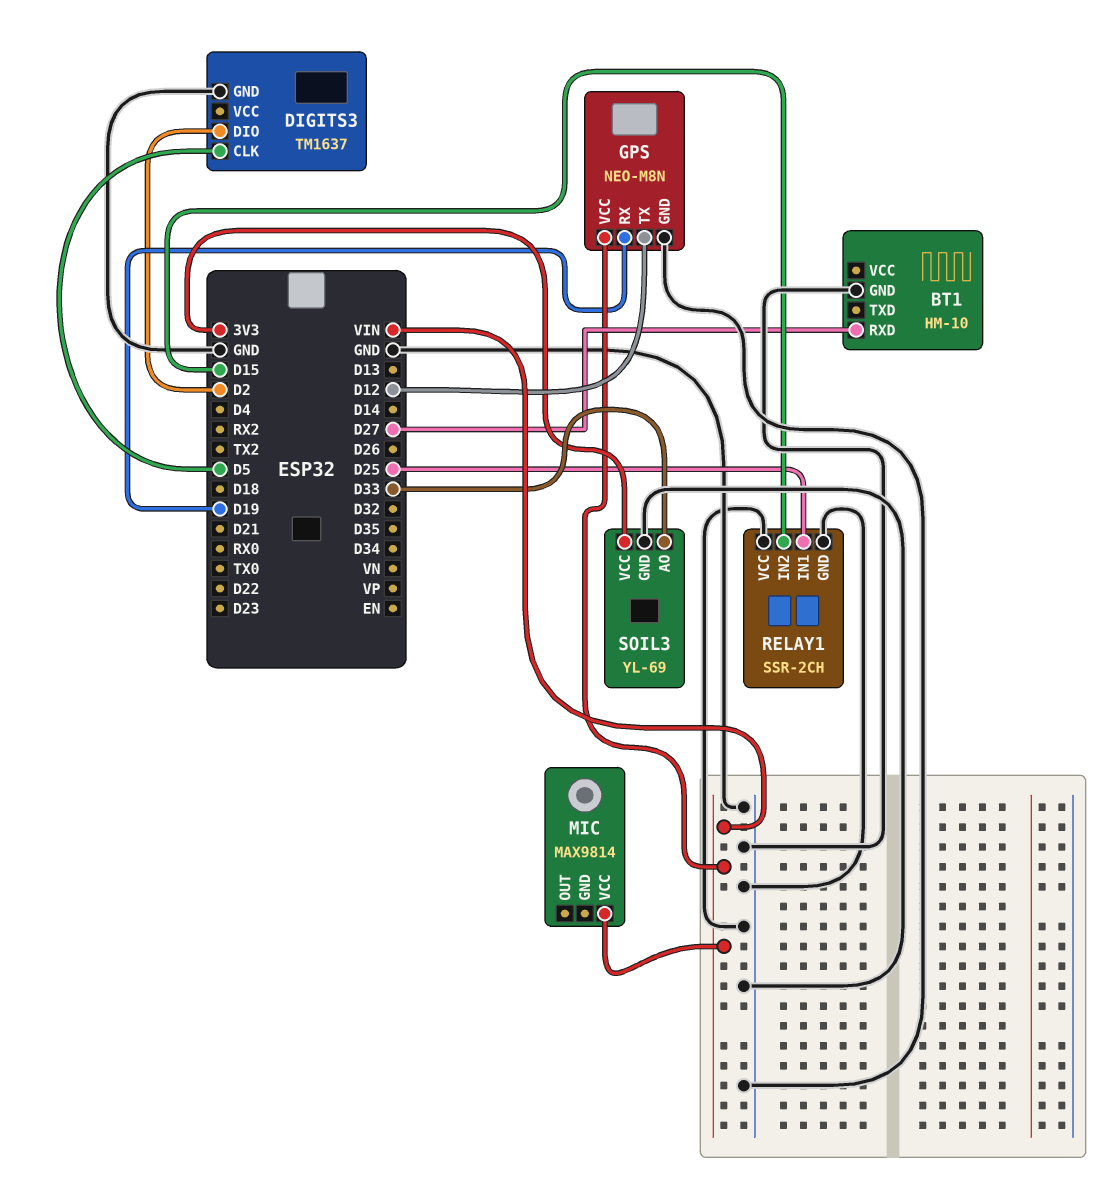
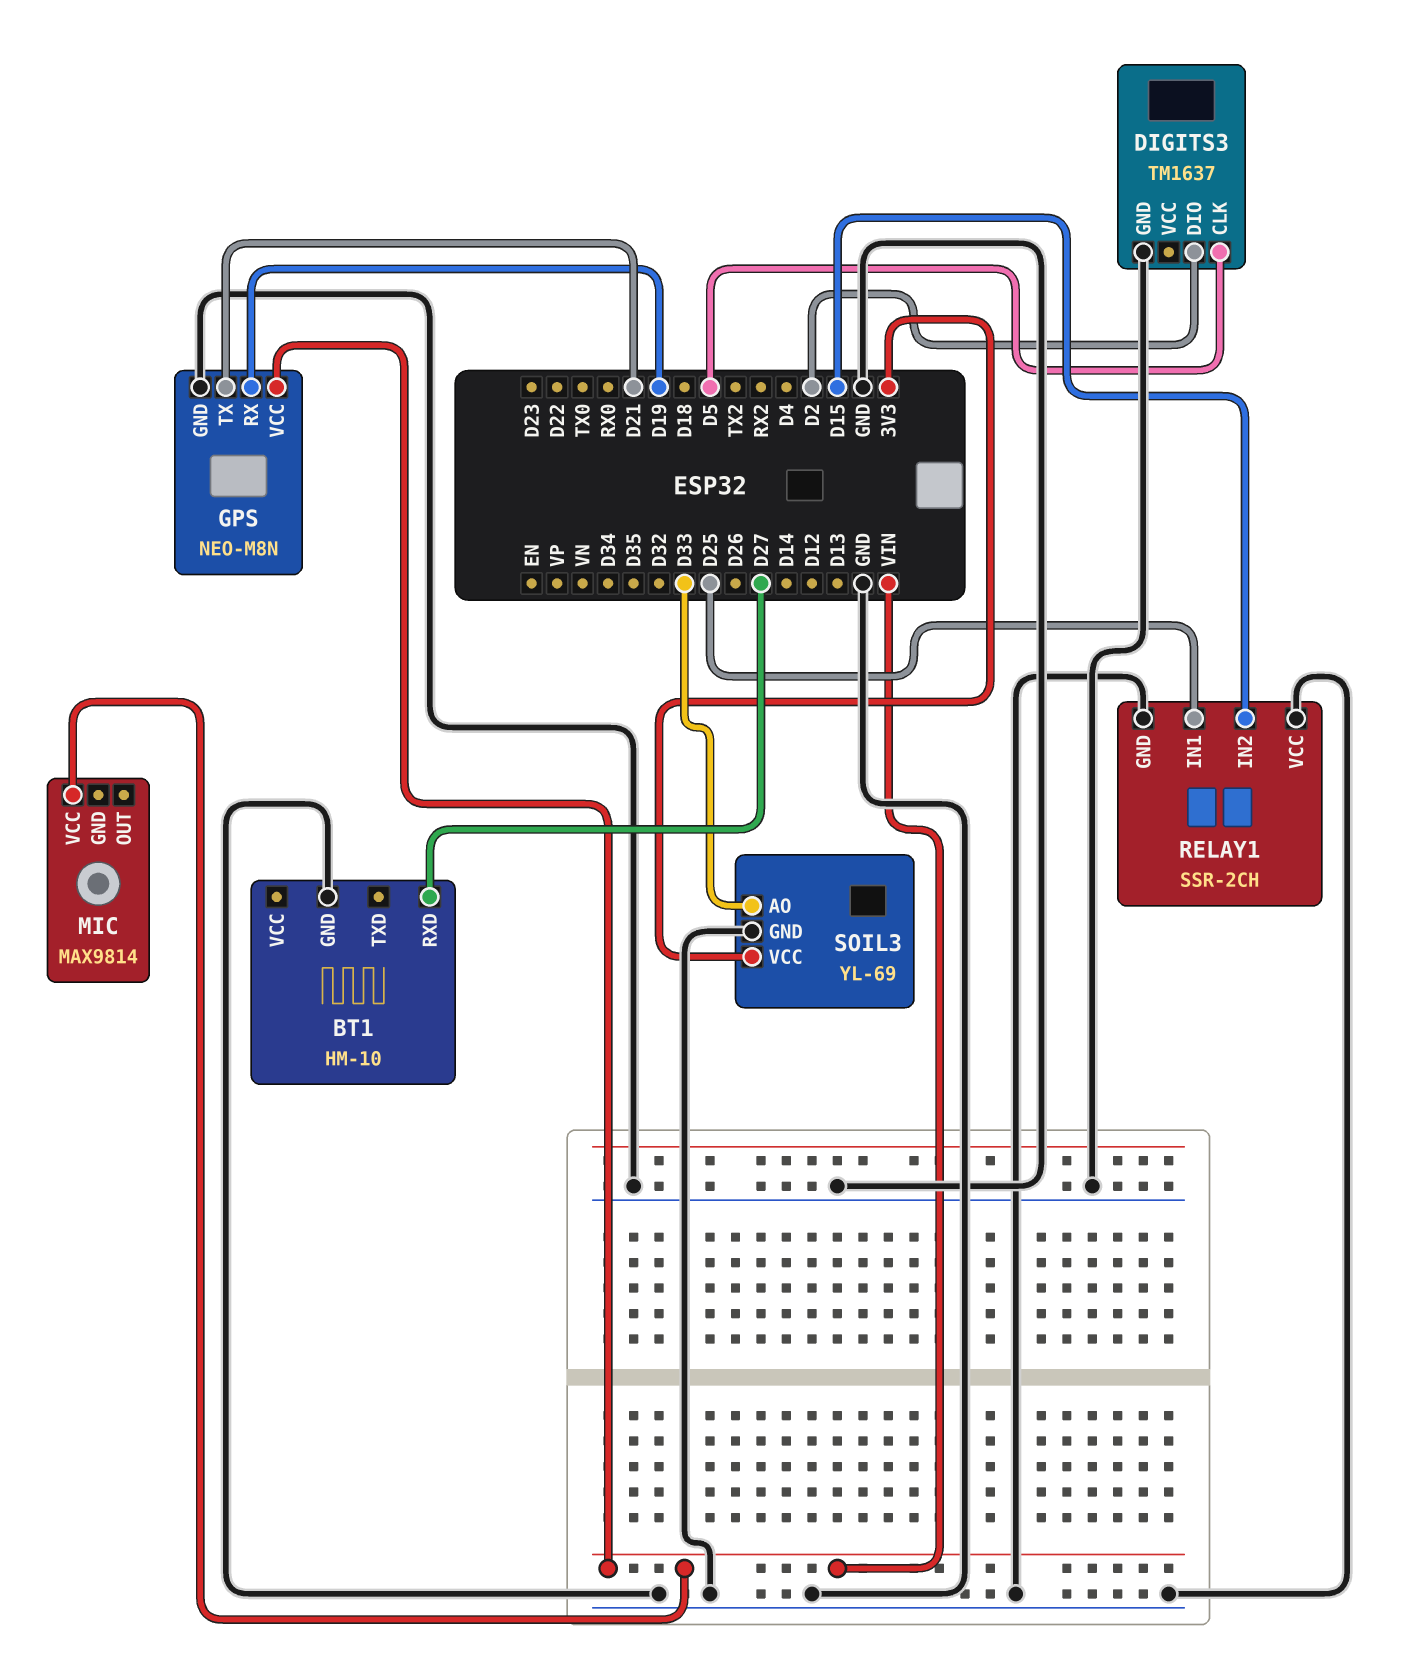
GPS pin TX: D12 -> D21

